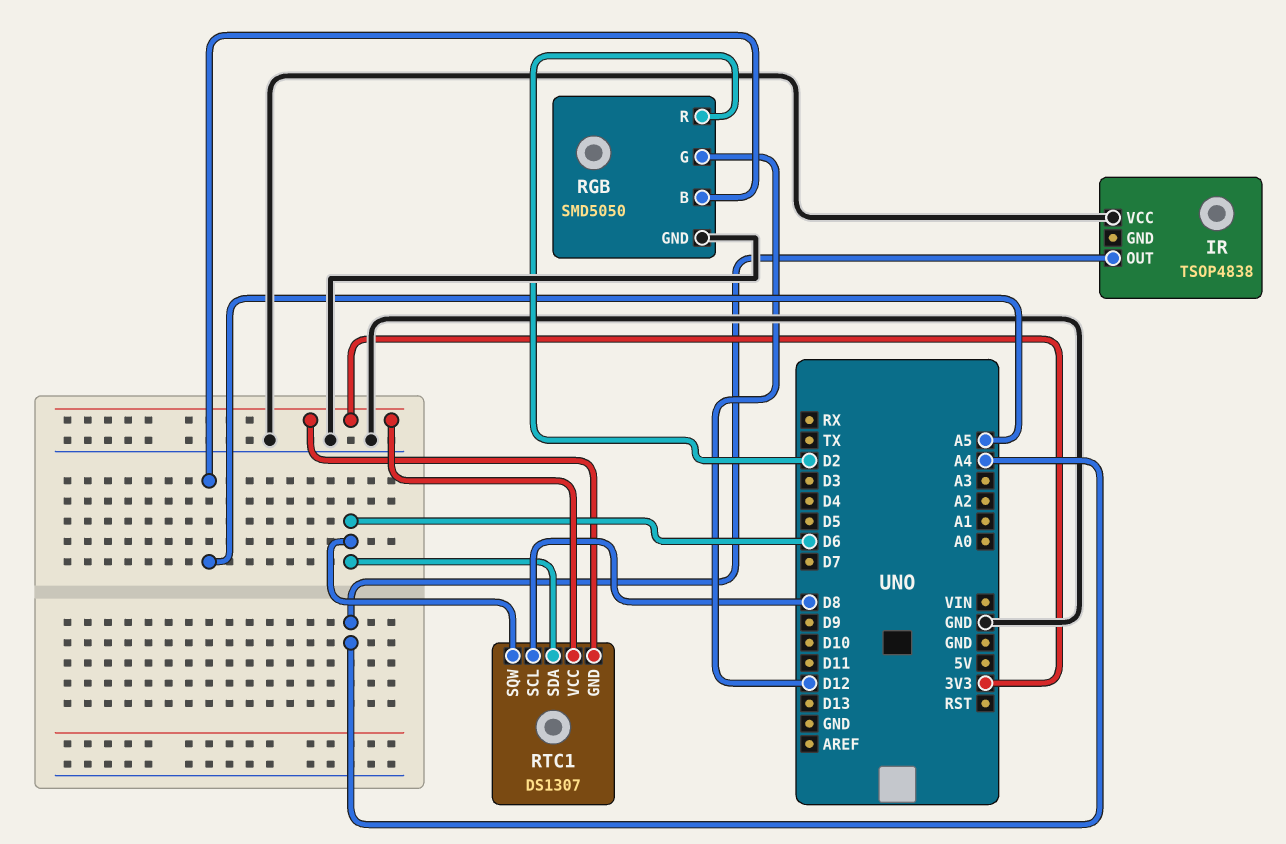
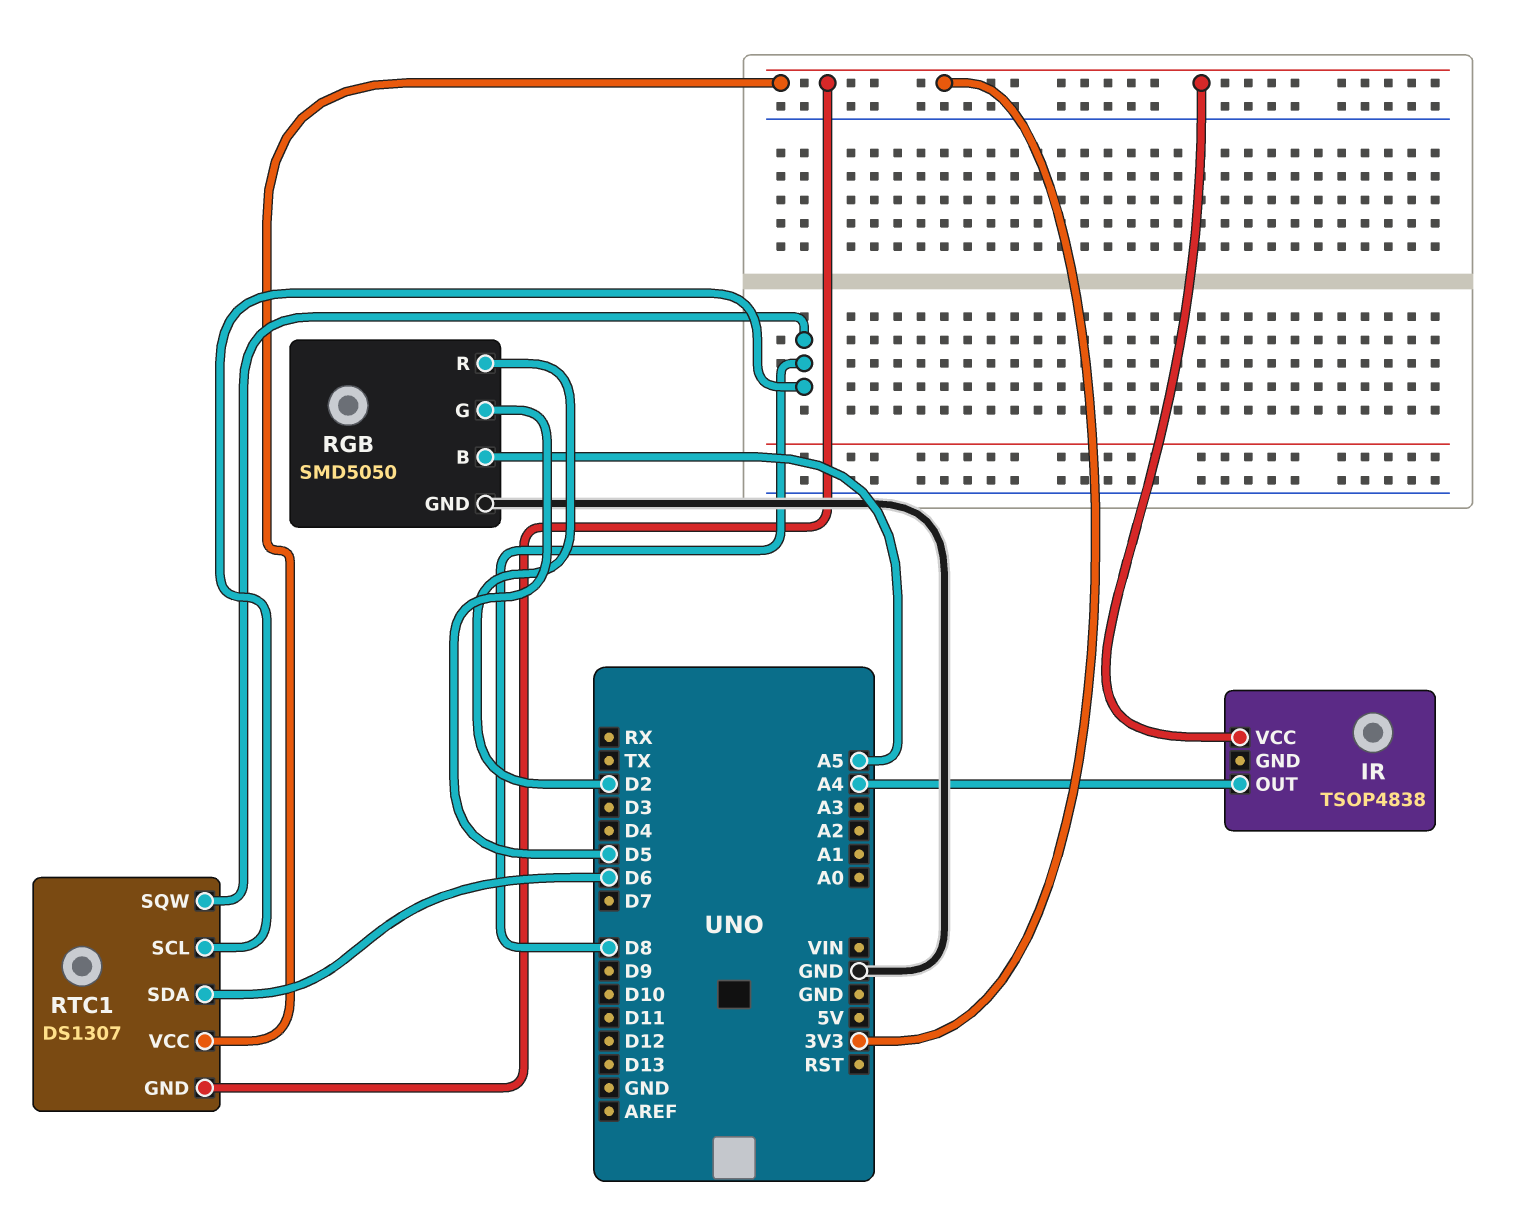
IR pin VCC: GND -> 3V3
RGB pin G: D12 -> D5
RTC1 pin SQW: D6 -> D8

